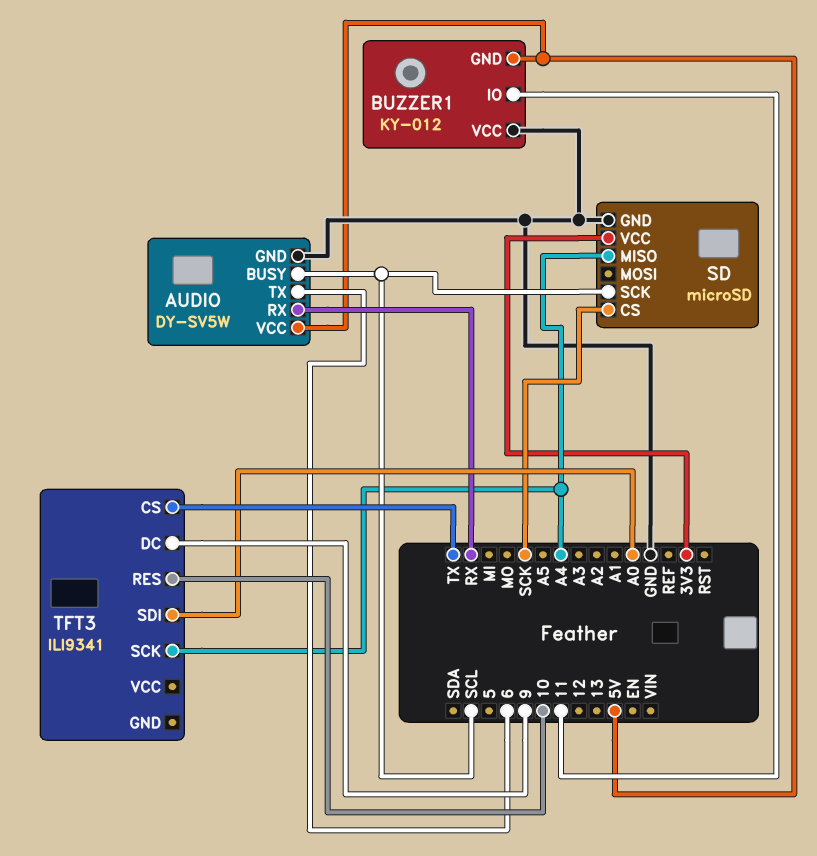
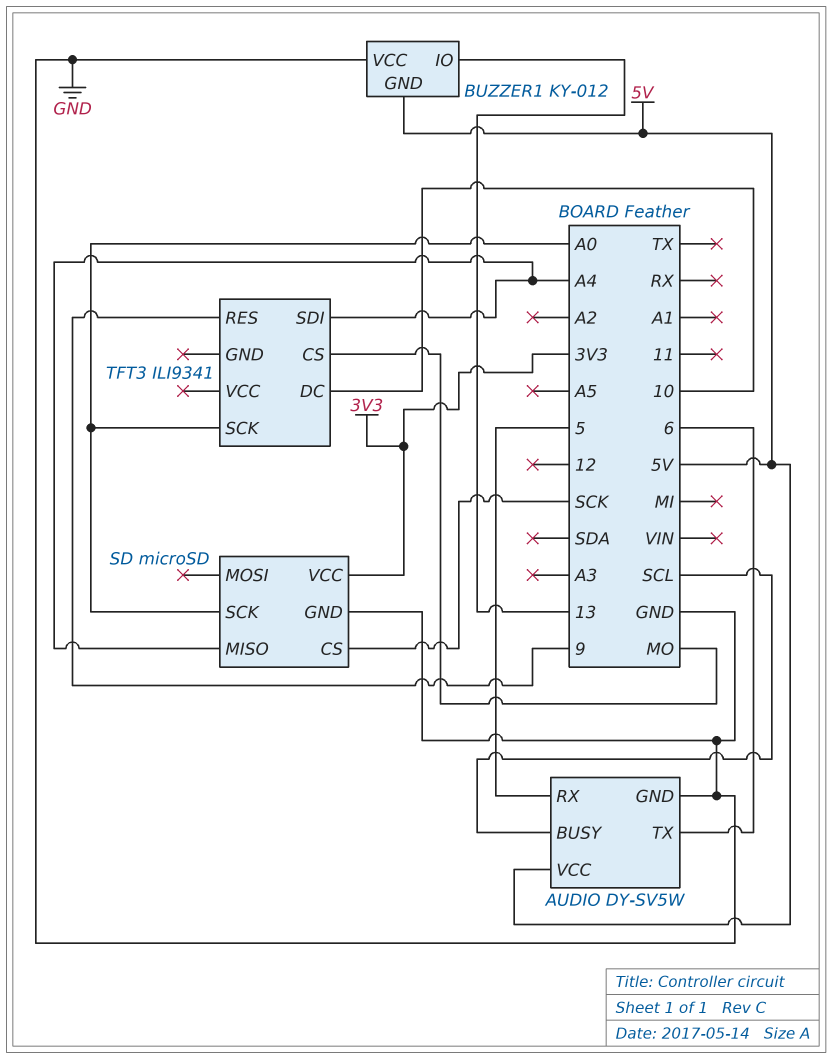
AUDIO pin RX: RX -> 5
BUZZER1 pin IO: 11 -> 13
SD pin SCK: SCL -> A0
TFT3 pin CS: TX -> MO
TFT3 pin DC: 9 -> 10
TFT3 pin RES: 10 -> 9
TFT3 pin SCK: A4 -> A0
TFT3 pin SDI: A0 -> A4

